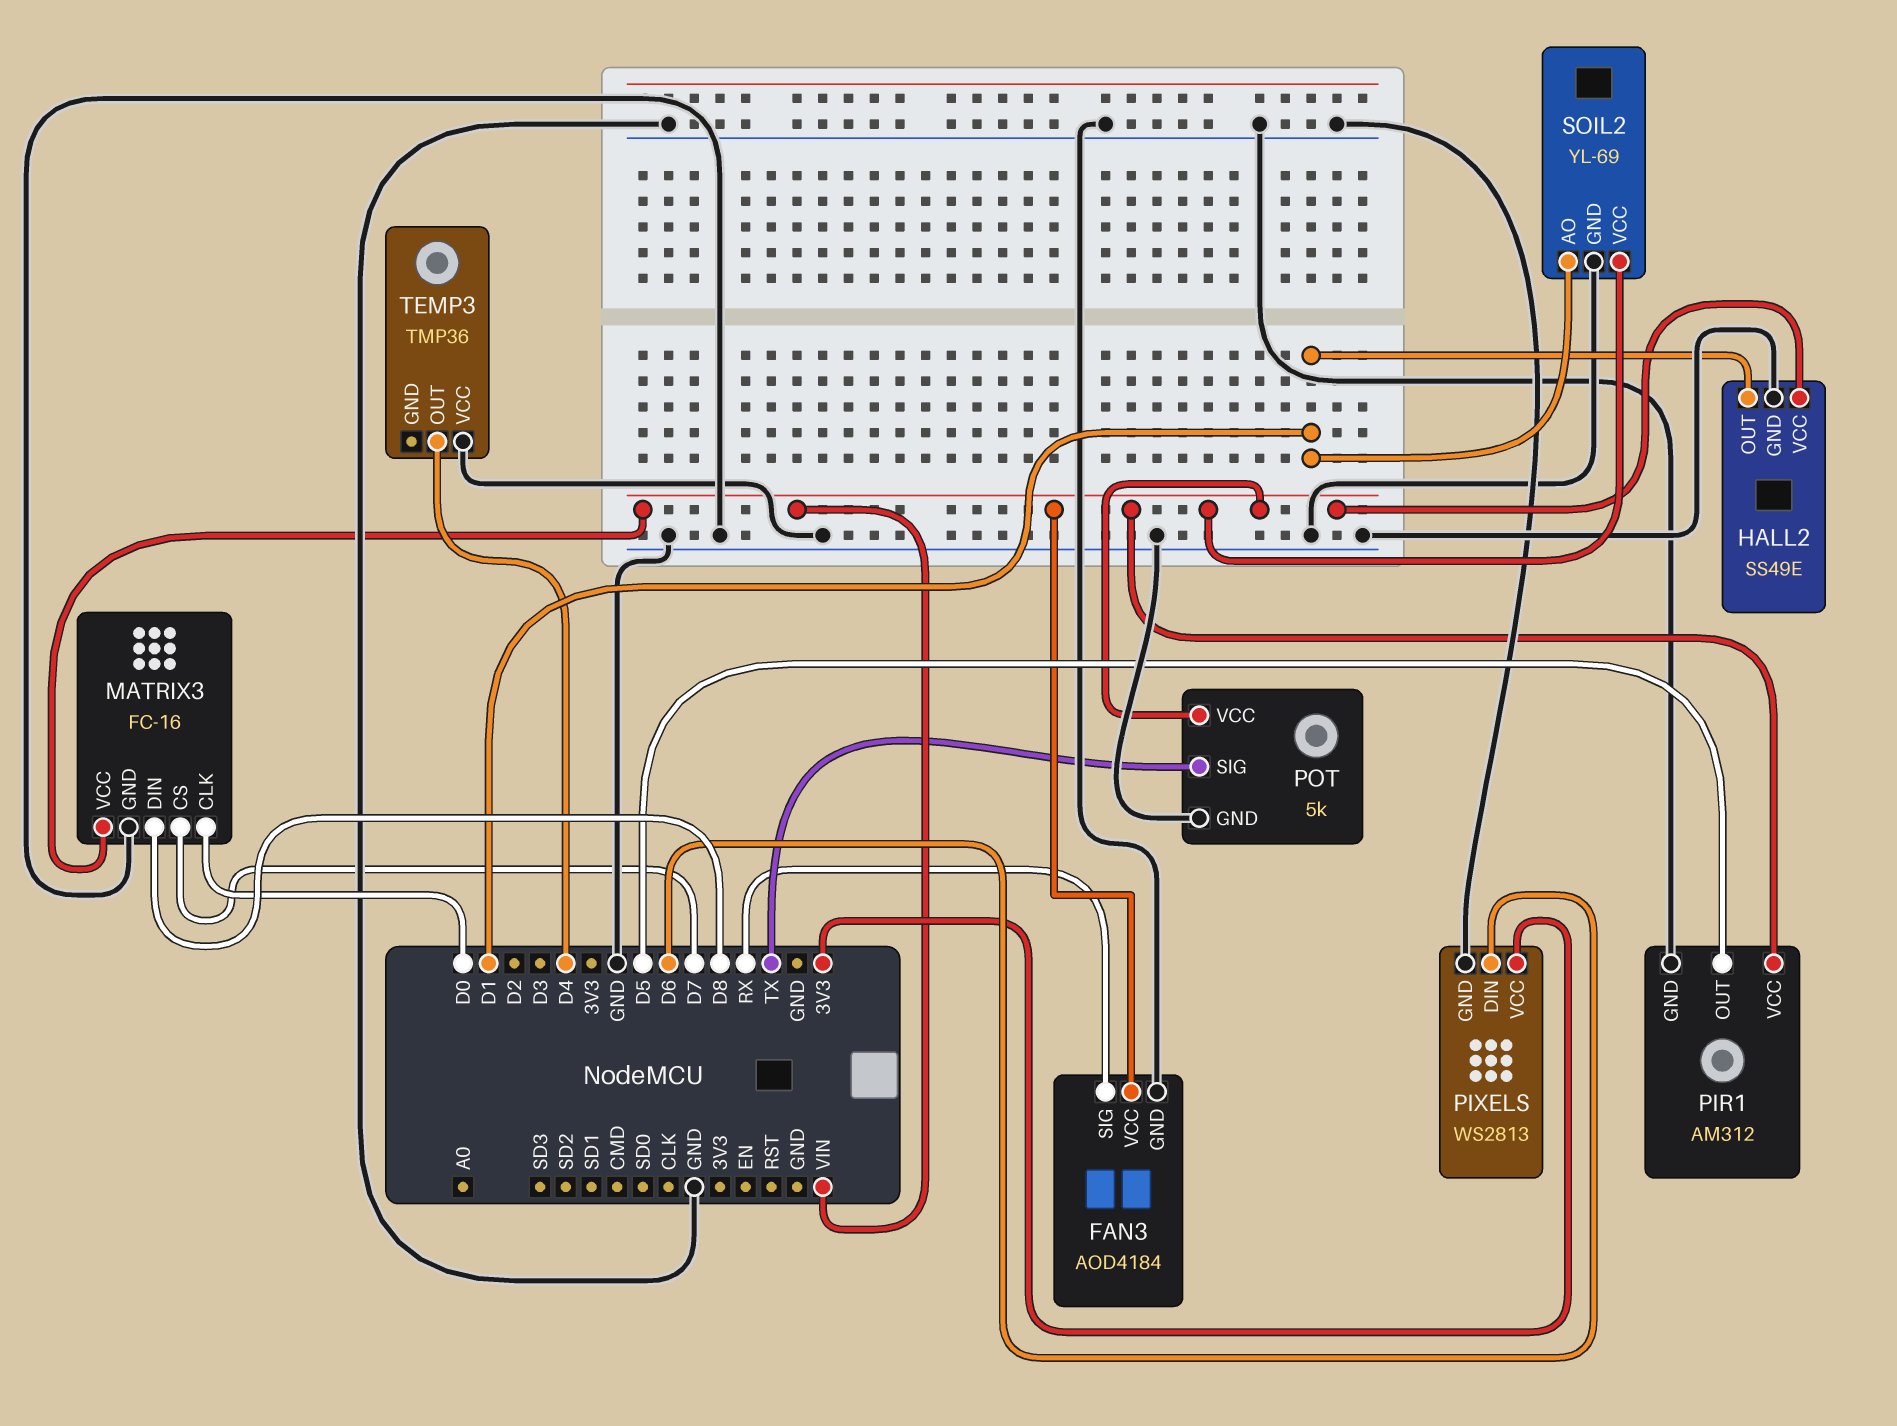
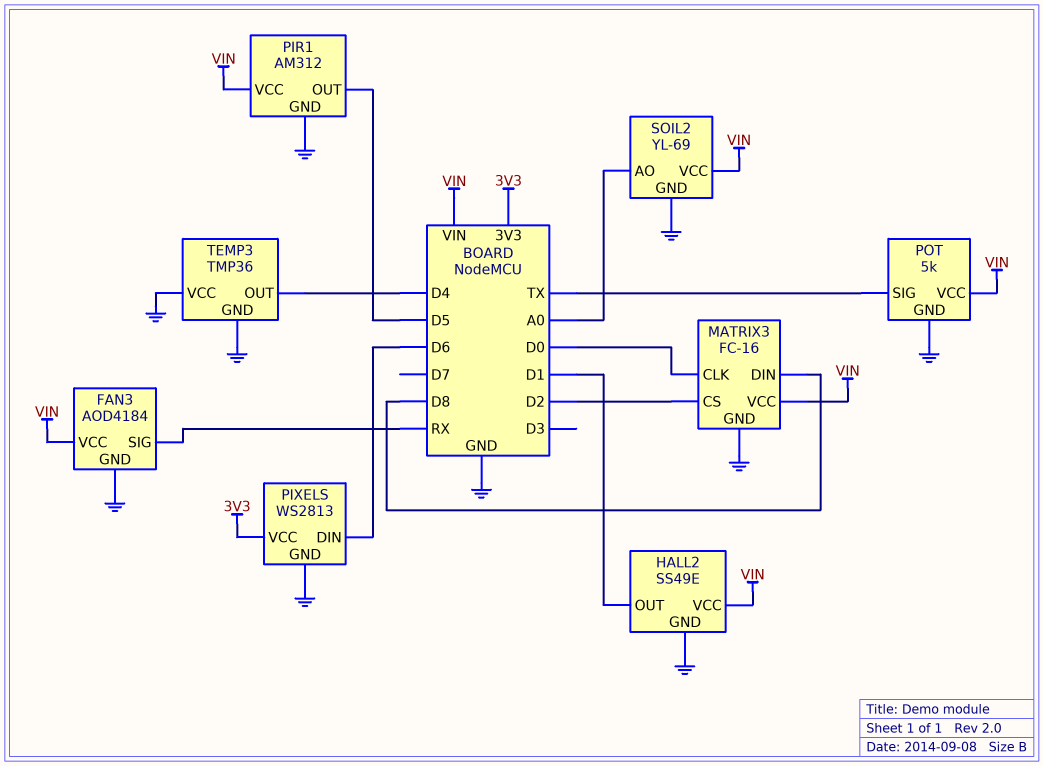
MATRIX3 pin CS: D7 -> D2
SOIL2 pin AO: D1 -> A0
TEMP3 pin GND: none -> GND

